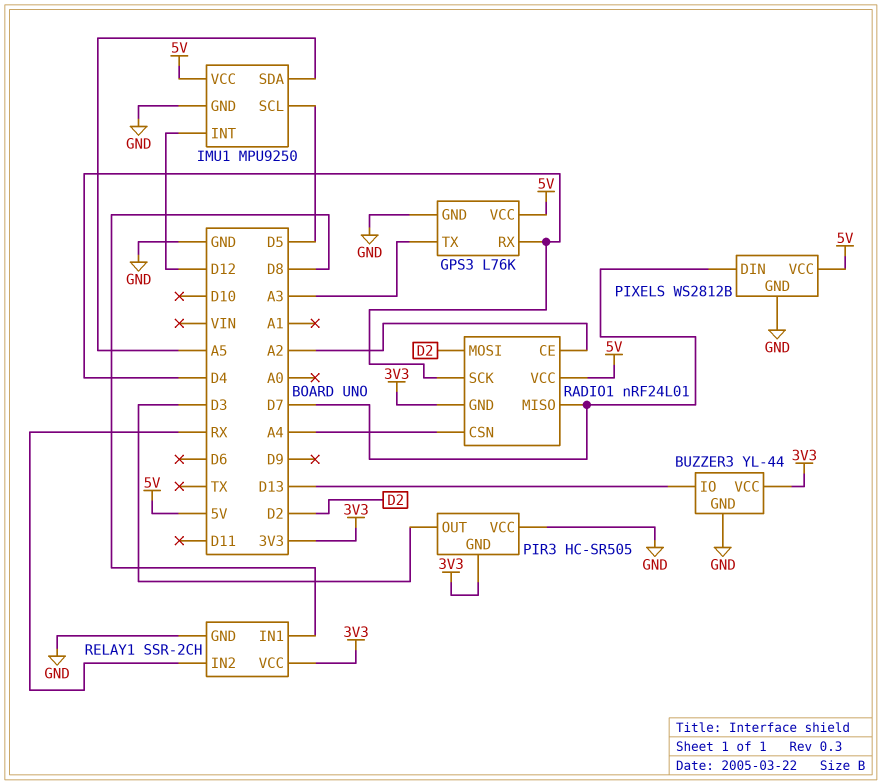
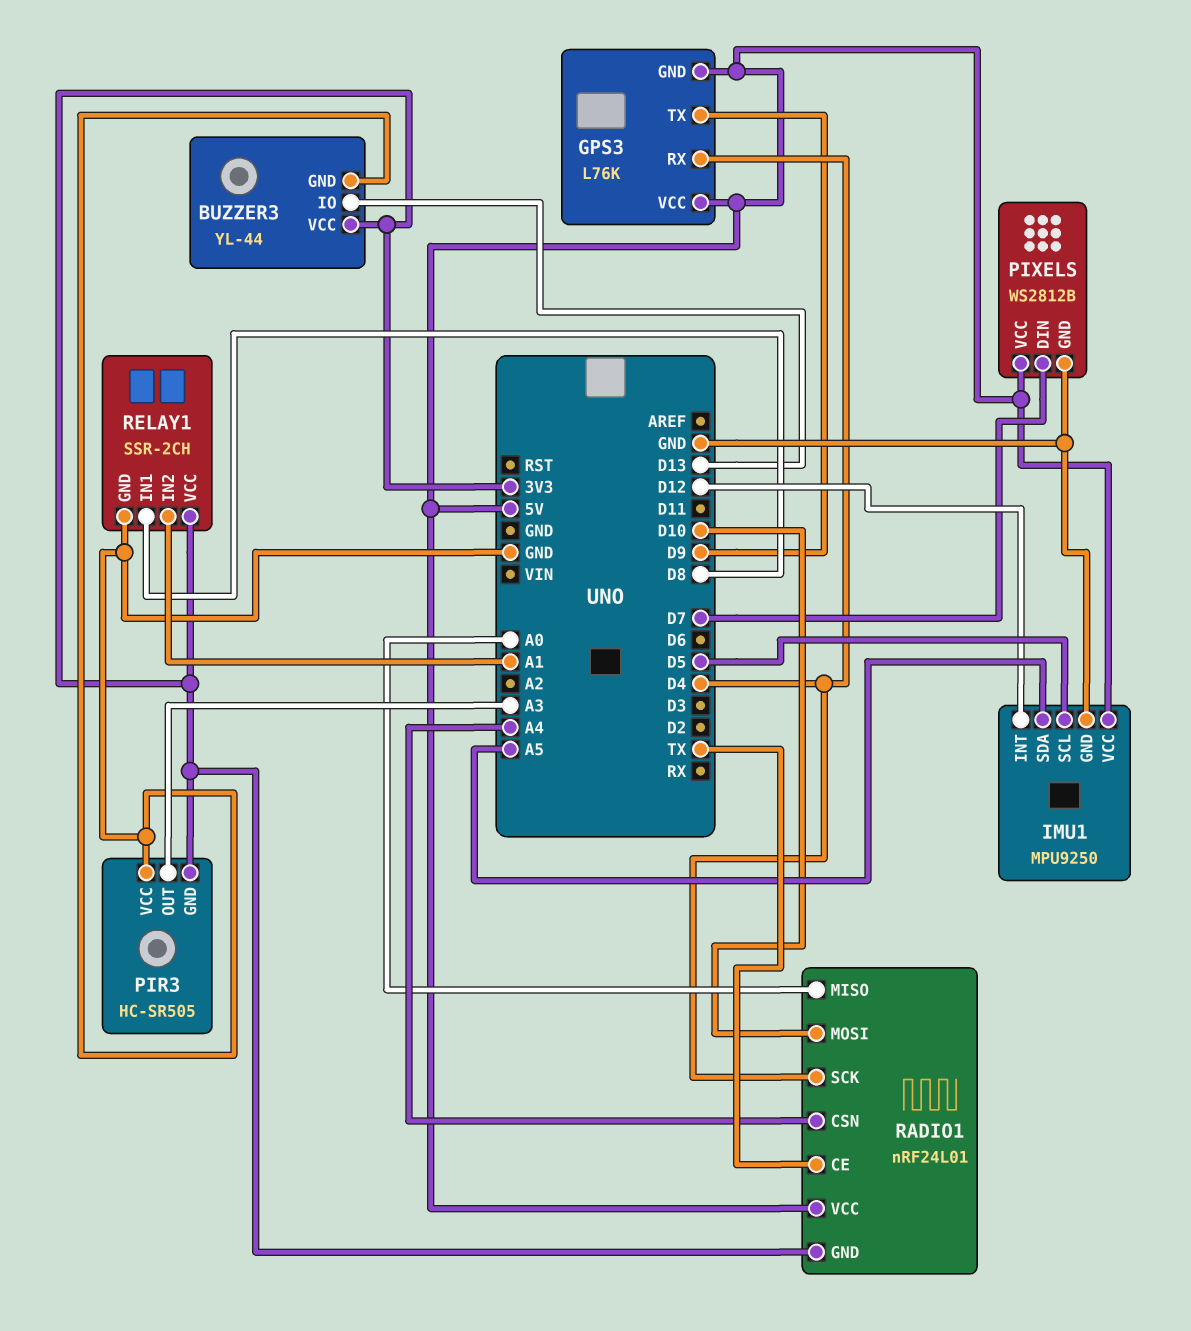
GPS3 pin GND: GND -> 5V
GPS3 pin TX: A3 -> D9
PIR3 pin OUT: D3 -> A3
RADIO1 pin CE: A2 -> TX
RADIO1 pin MISO: D7 -> A0
RADIO1 pin MOSI: D2 -> D10
RELAY1 pin IN2: RX -> A1

